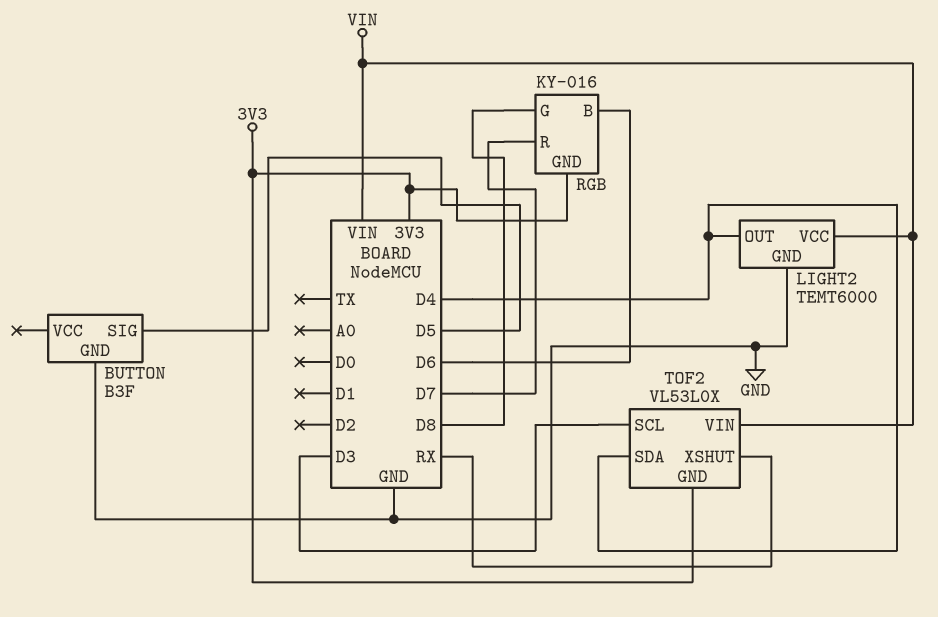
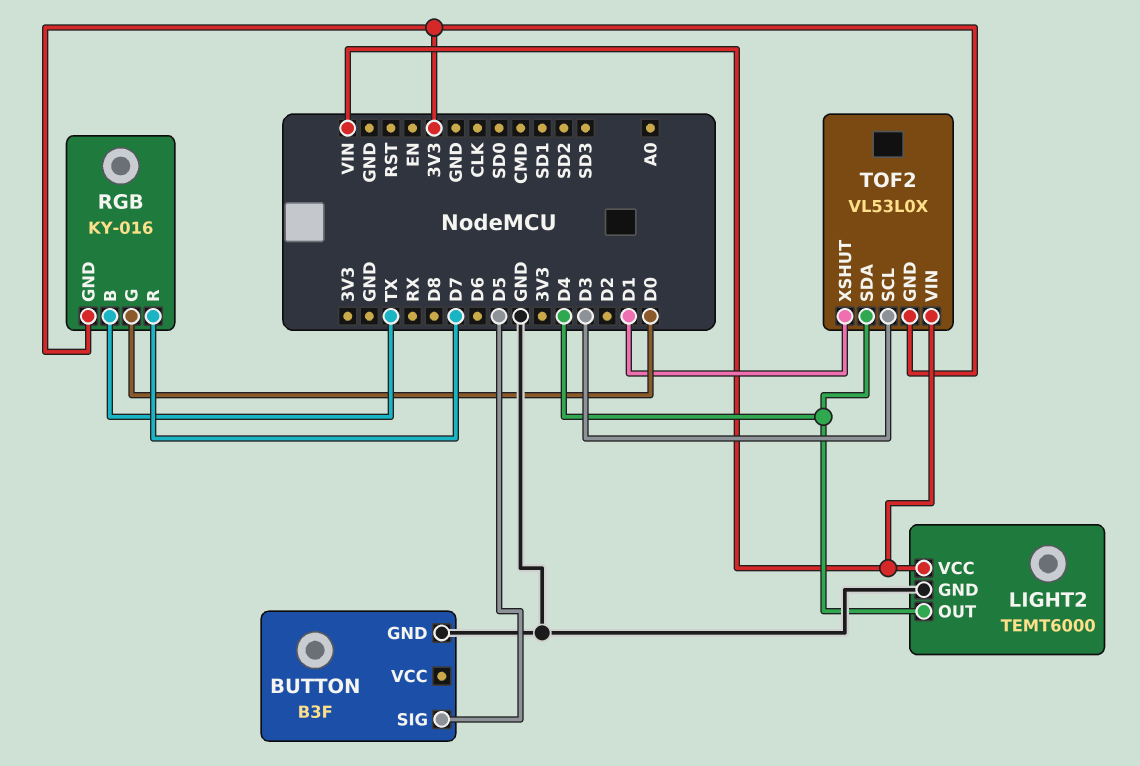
RGB pin B: D6 -> TX
RGB pin G: D8 -> D0
TOF2 pin XSHUT: RX -> D1

